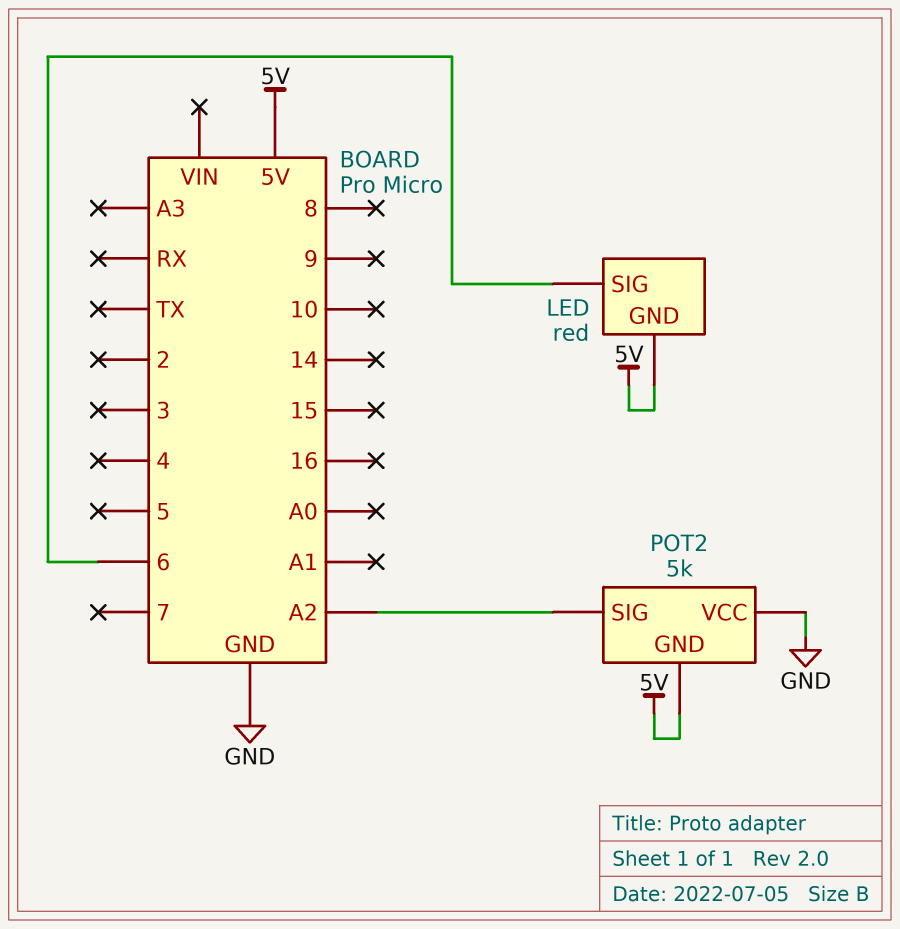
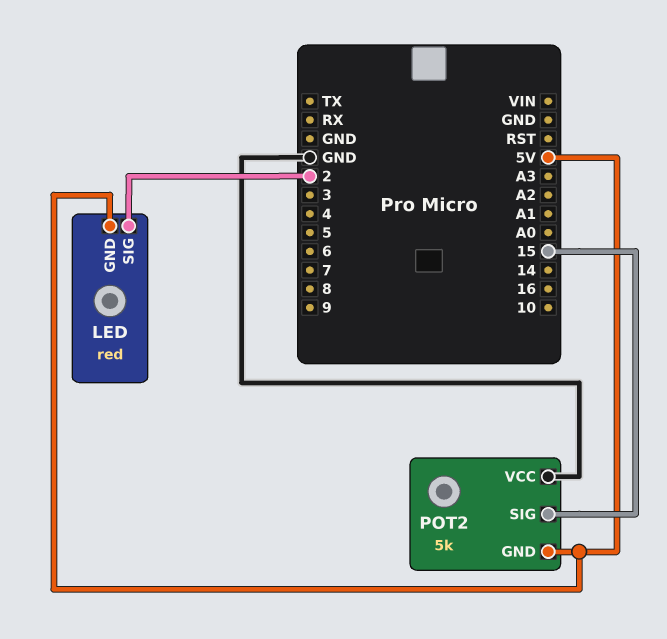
LED pin SIG: 6 -> 2
POT2 pin SIG: A2 -> 15

